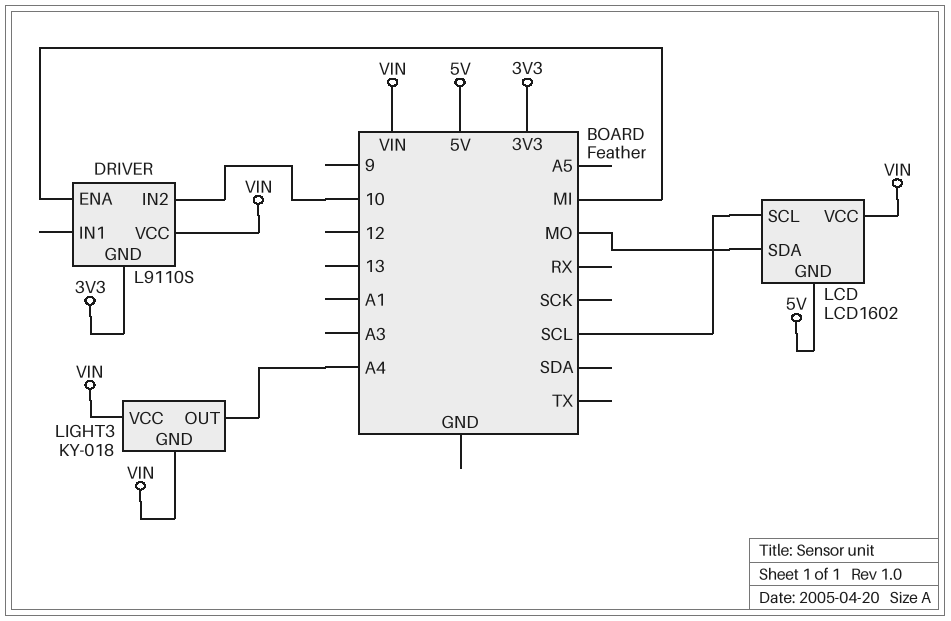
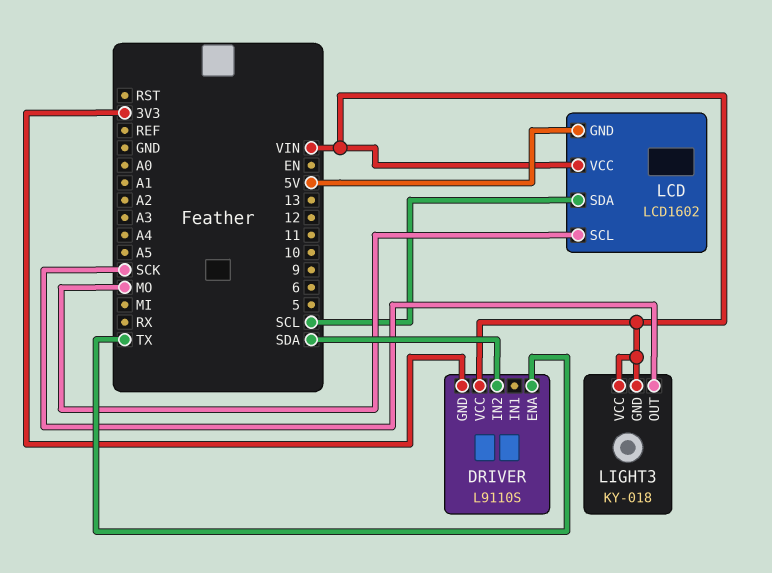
DRIVER pin ENA: MI -> TX
DRIVER pin IN2: 10 -> SDA
LCD pin SCL: SCL -> MO
LCD pin SDA: MO -> SCL
LIGHT3 pin OUT: A4 -> SCK

